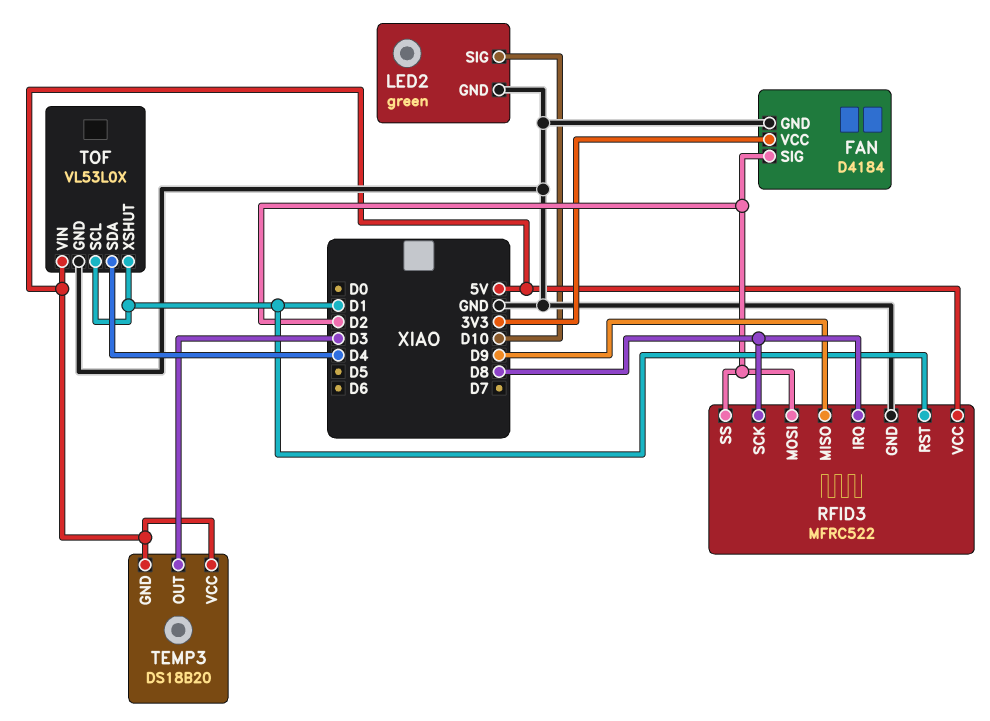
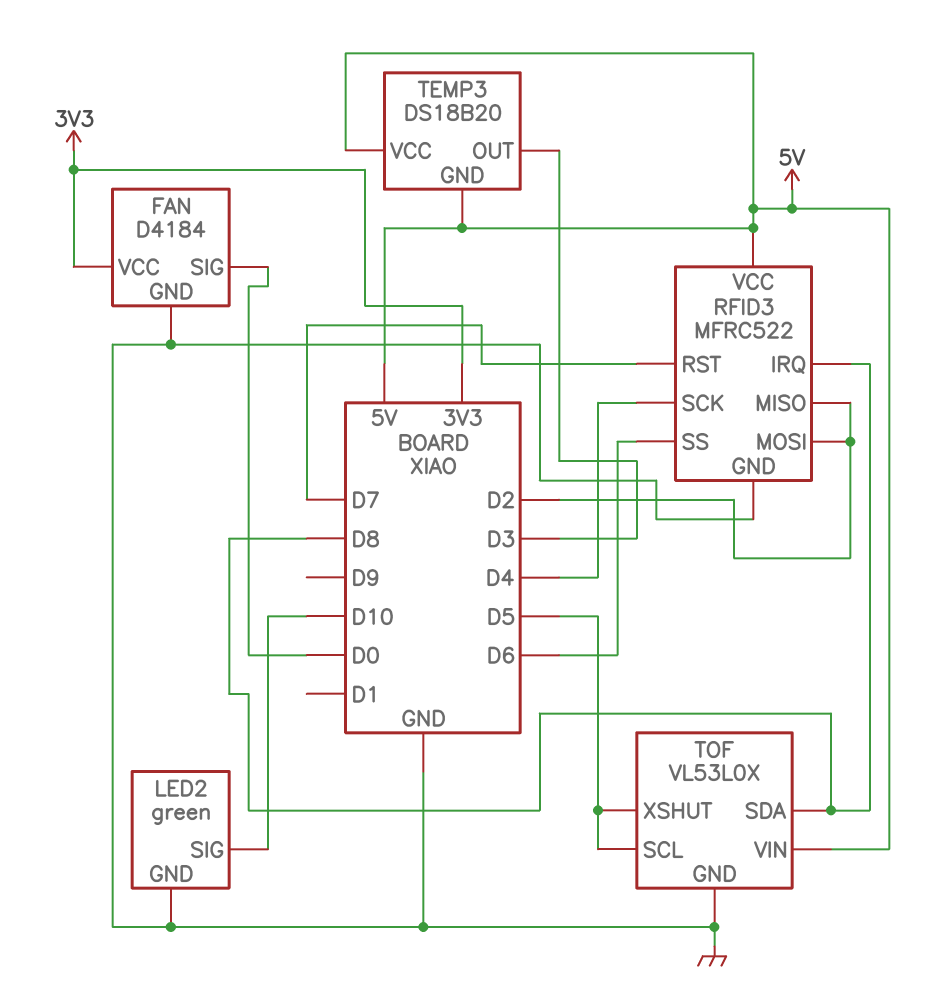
FAN pin SIG: D2 -> D0
RFID3 pin MISO: D9 -> D2
RFID3 pin RST: D1 -> D7
RFID3 pin SCK: D8 -> D4
RFID3 pin SS: D2 -> D6
TOF pin SCL: D1 -> D5
TOF pin SDA: D4 -> D8
TOF pin XSHUT: D1 -> D5

